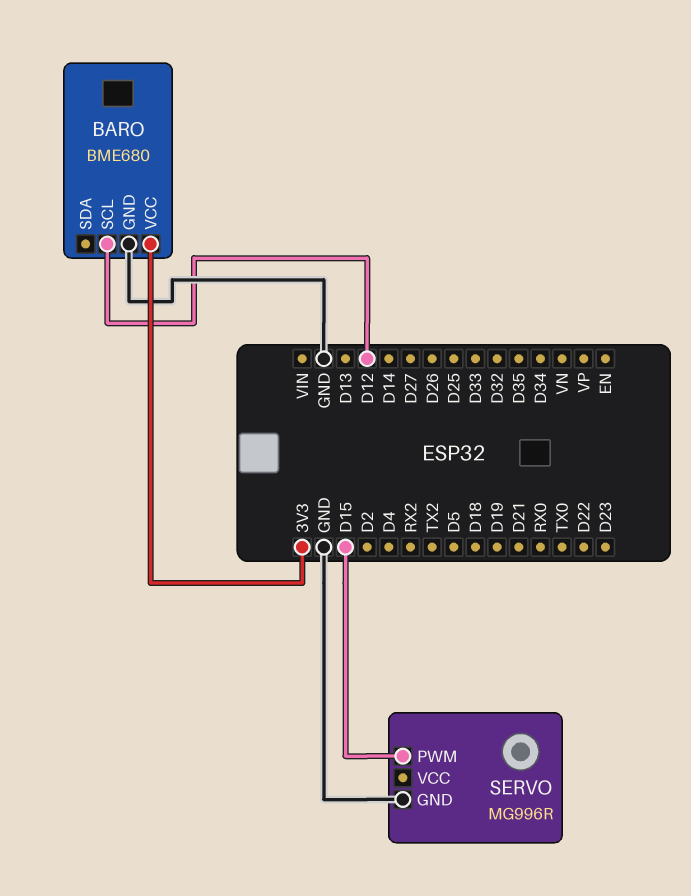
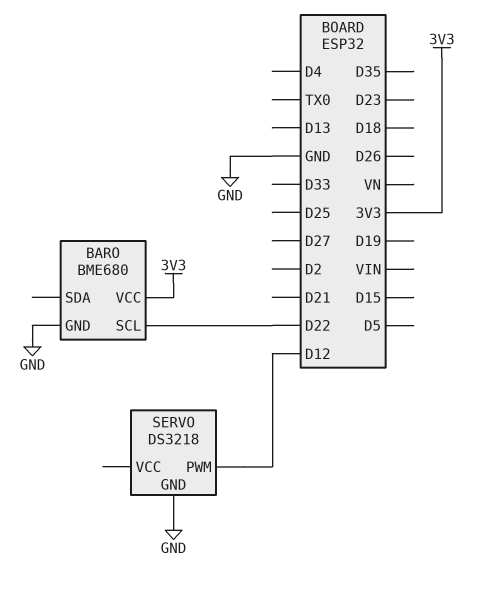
BARO pin SCL: D12 -> D22
SERVO: MG996R -> DS3218
SERVO pin PWM: D15 -> D12

